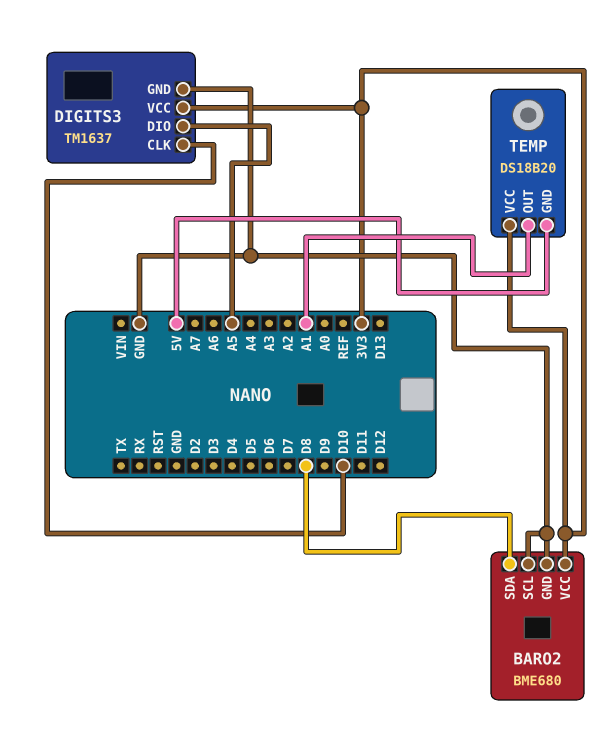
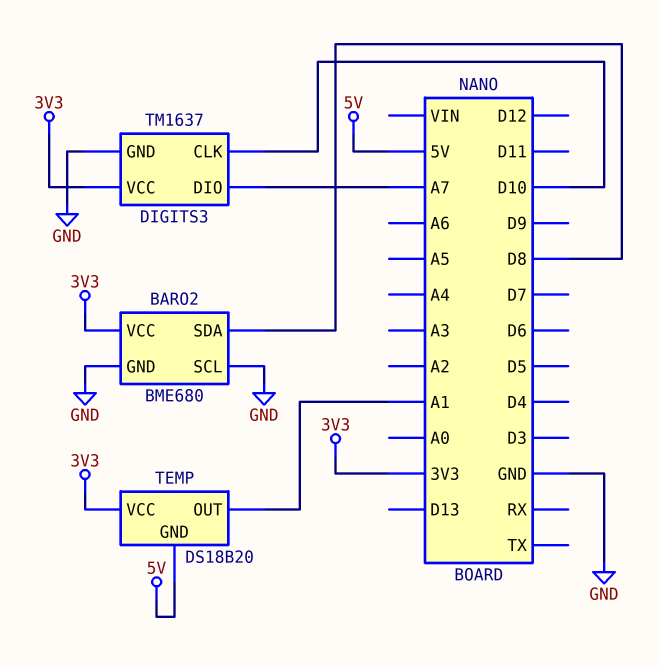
DIGITS3 pin DIO: A5 -> A7

